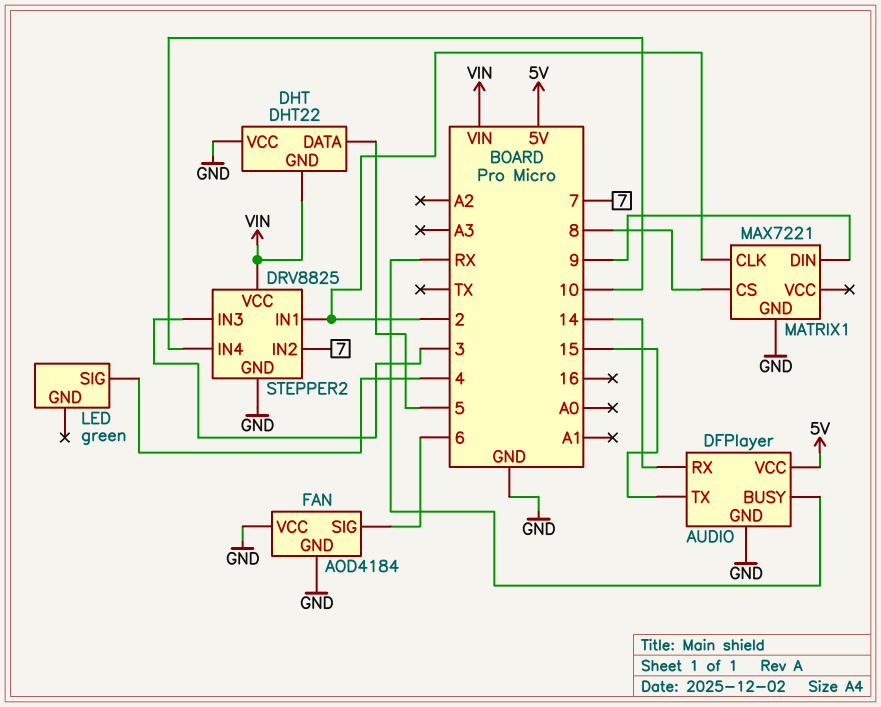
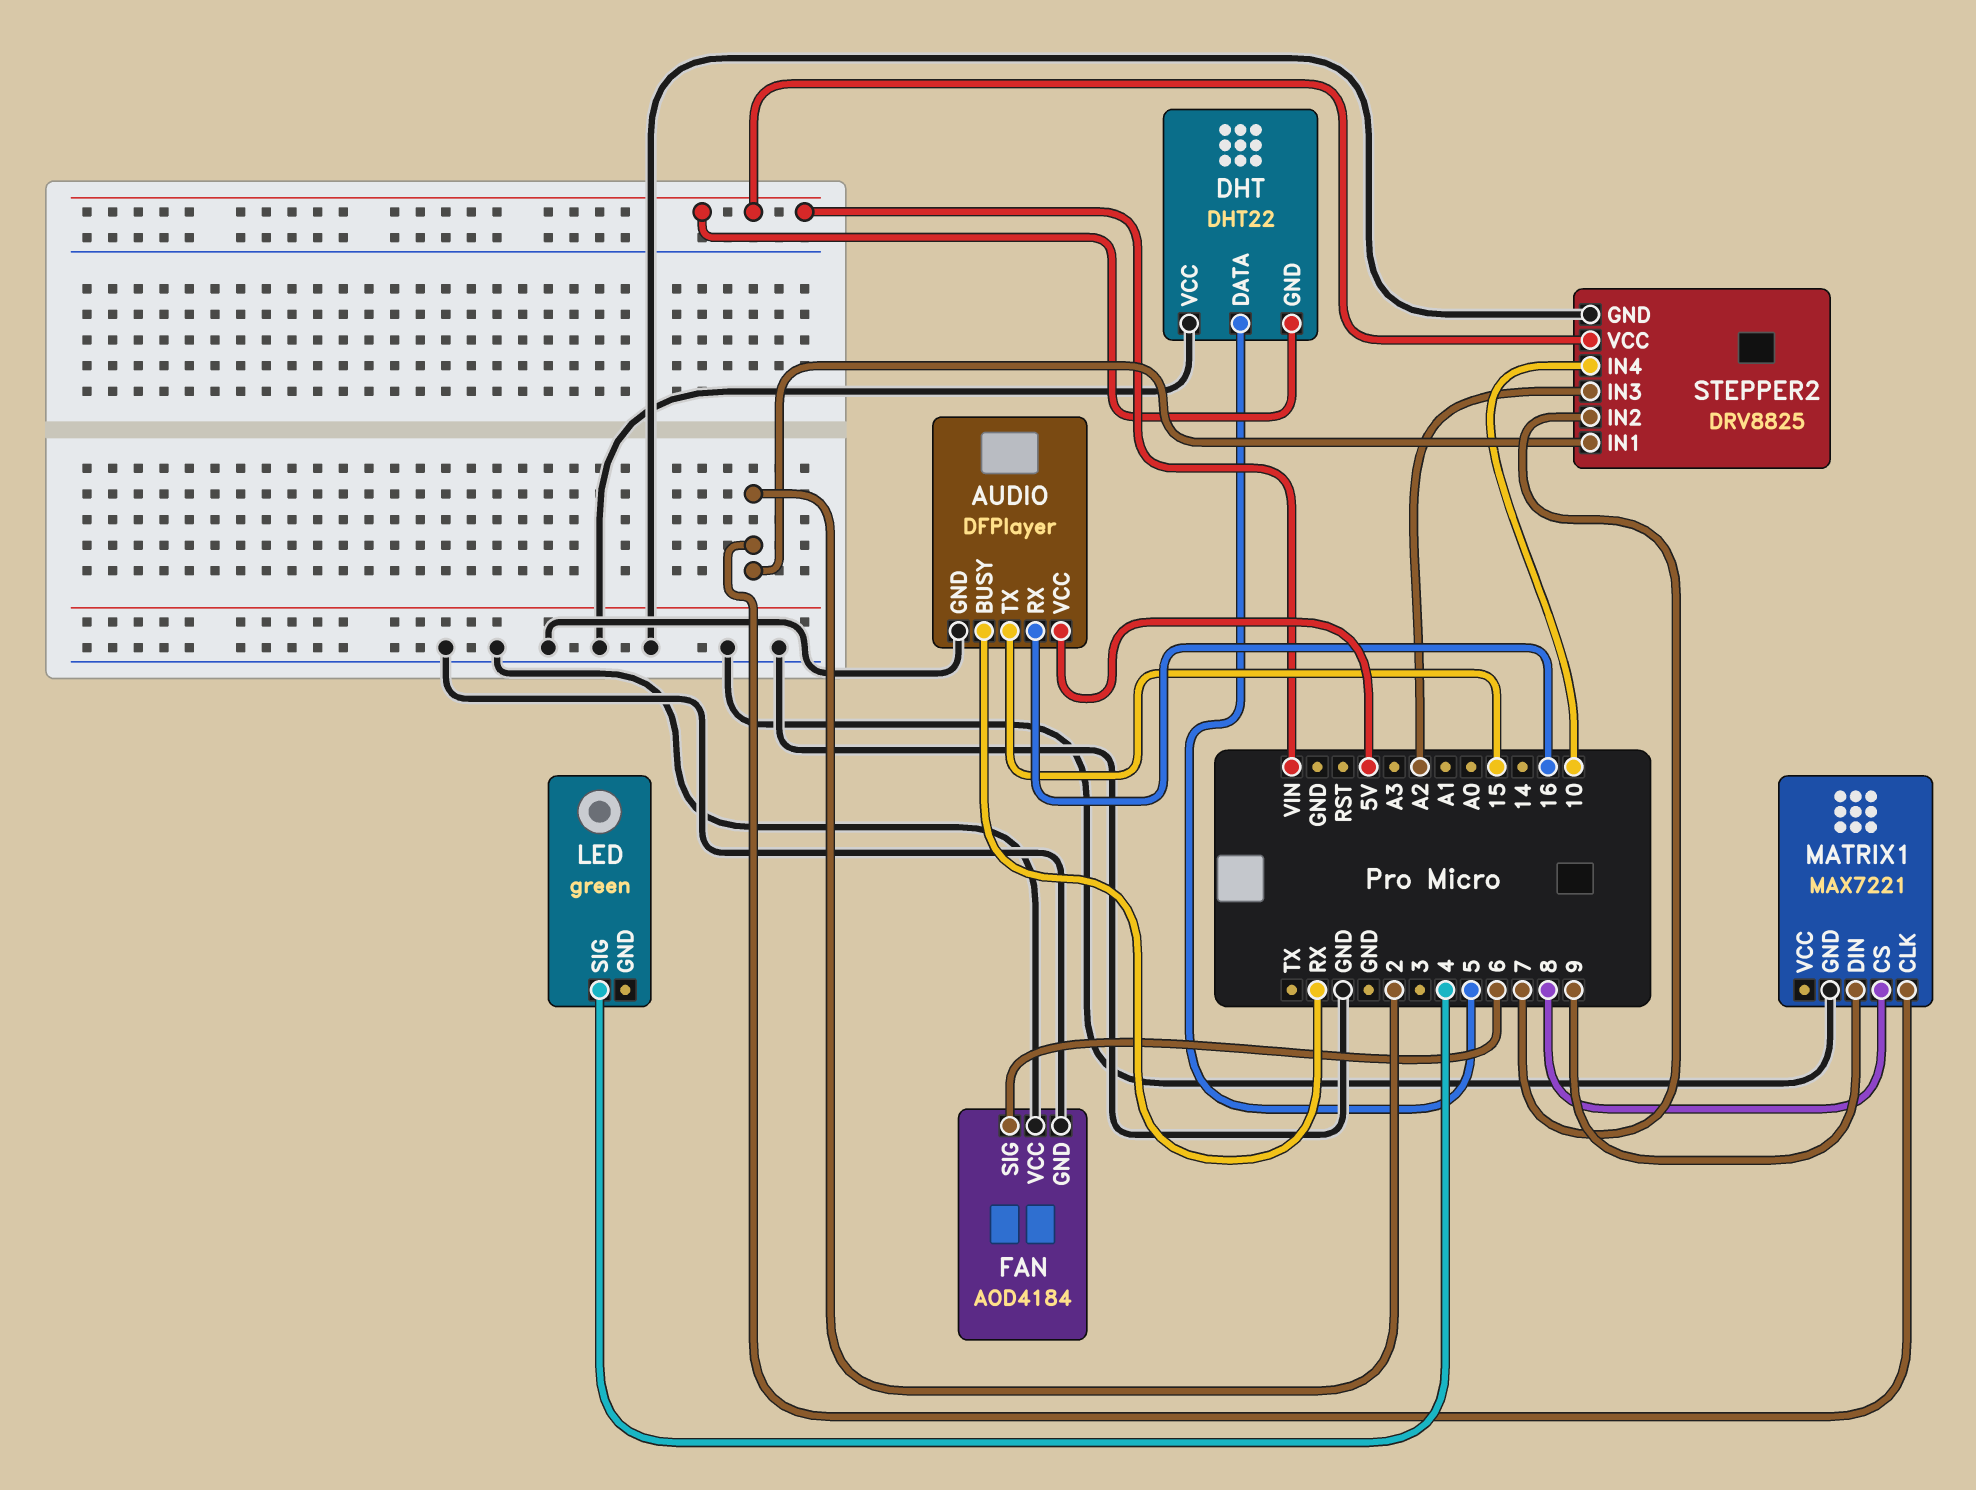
AUDIO pin RX: 14 -> 16
STEPPER2 pin IN3: 3 -> A2

